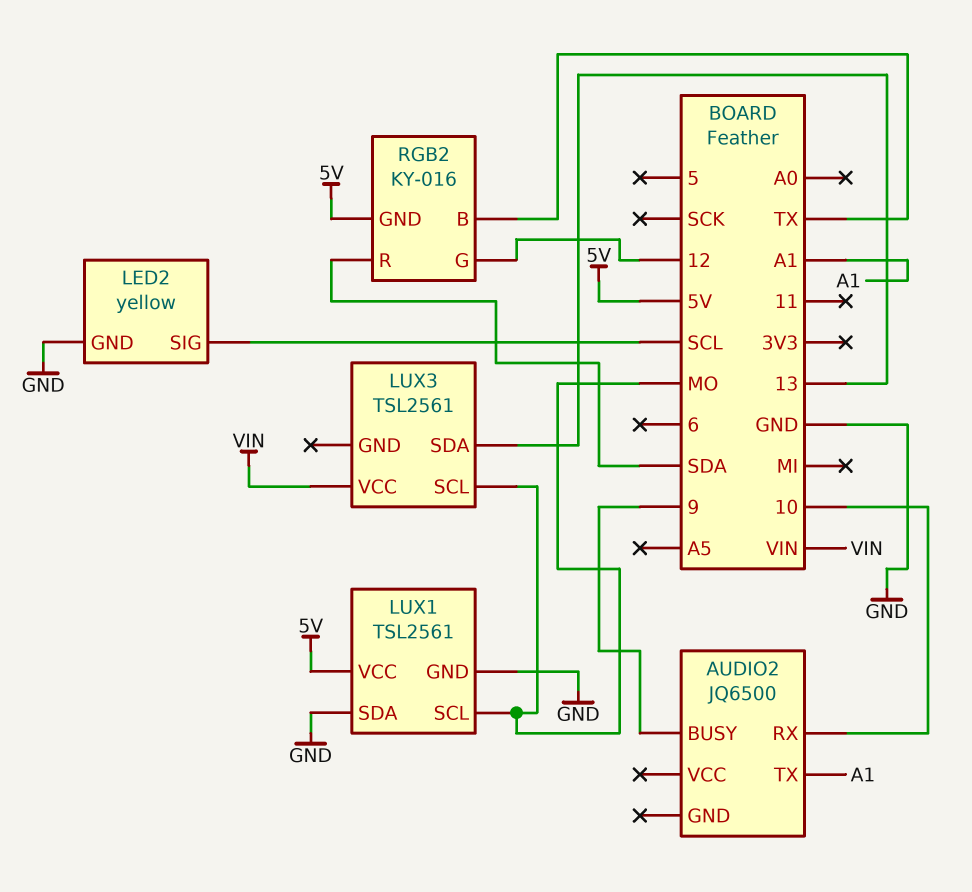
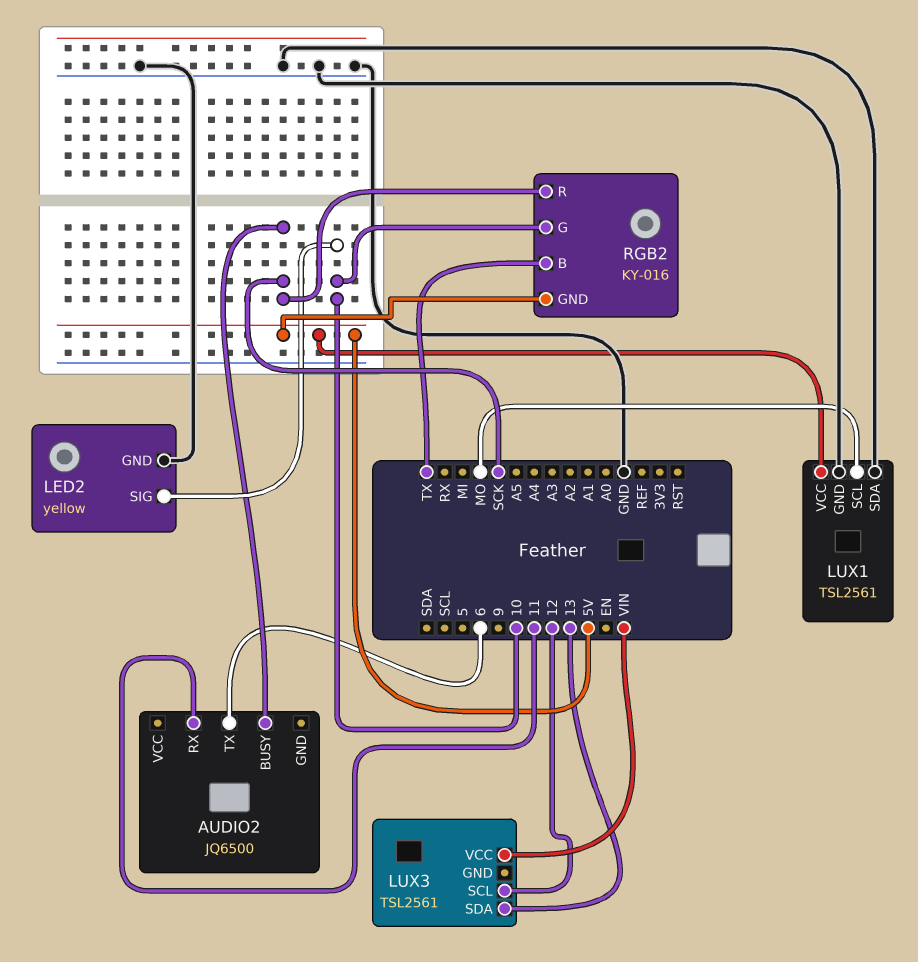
AUDIO2 pin BUSY: 9 -> SCK
AUDIO2 pin RX: 10 -> 11
AUDIO2 pin TX: A1 -> 6
LED2 pin SIG: SCL -> 10
LUX3 pin SCL: MO -> 12
RGB2 pin G: 12 -> 10
RGB2 pin R: SDA -> SCK

